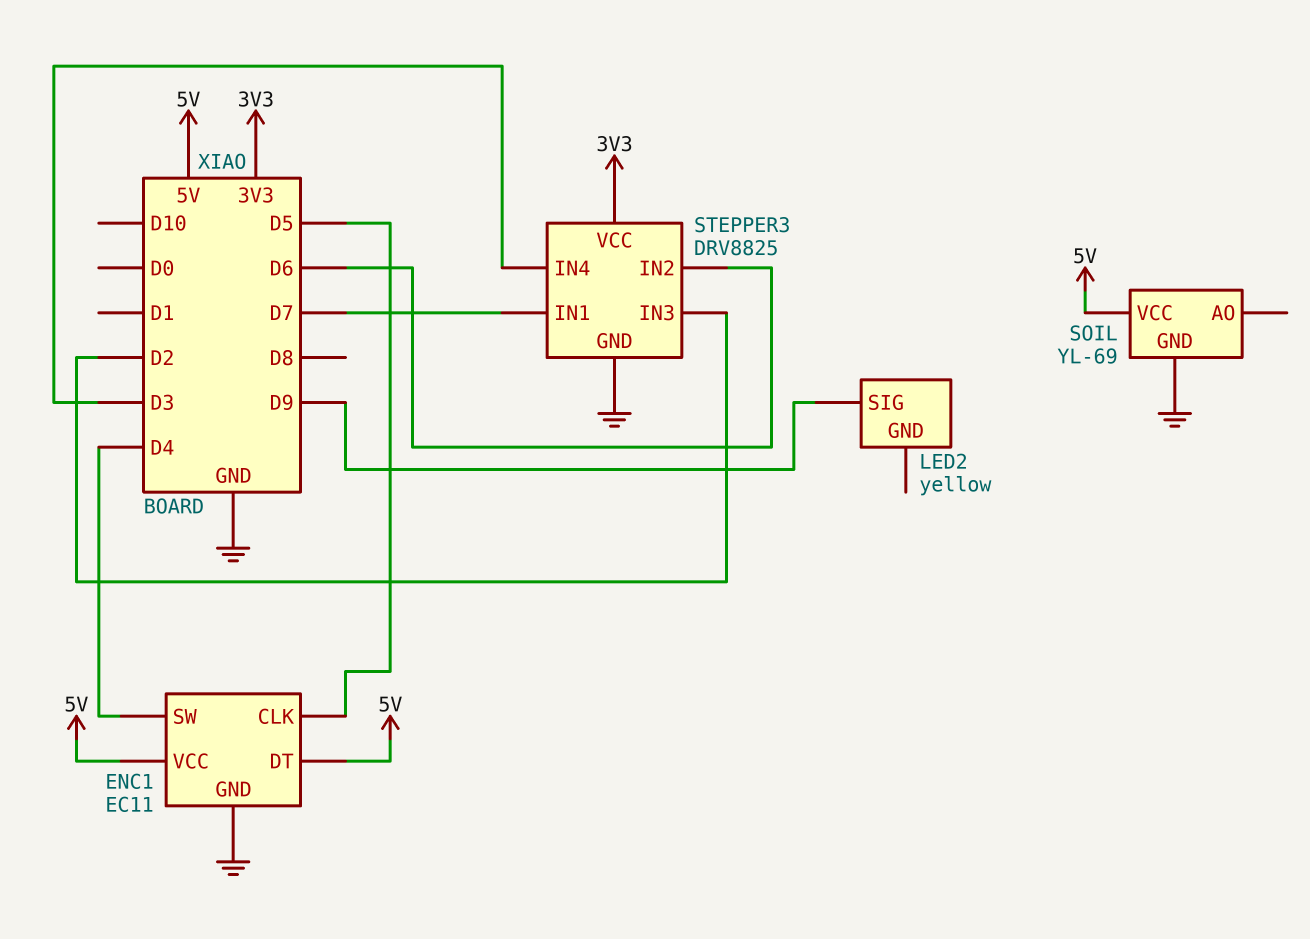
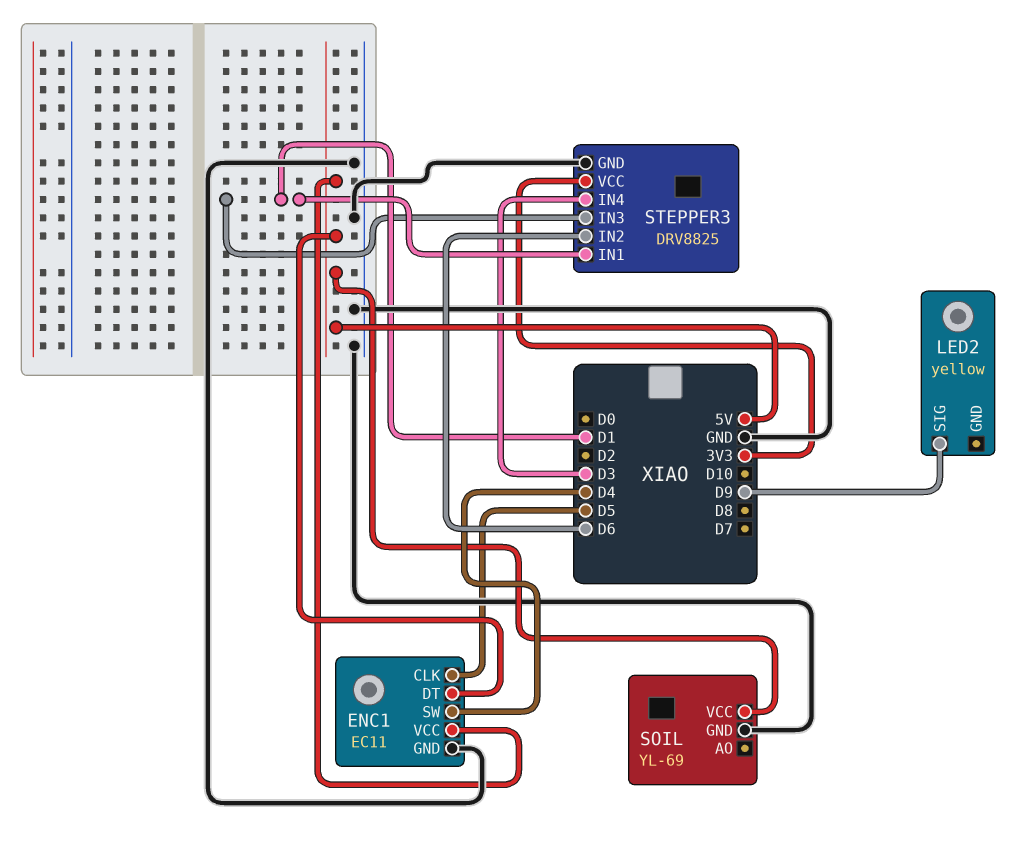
STEPPER3 pin IN1: D7 -> D1
STEPPER3 pin IN3: D2 -> D1

